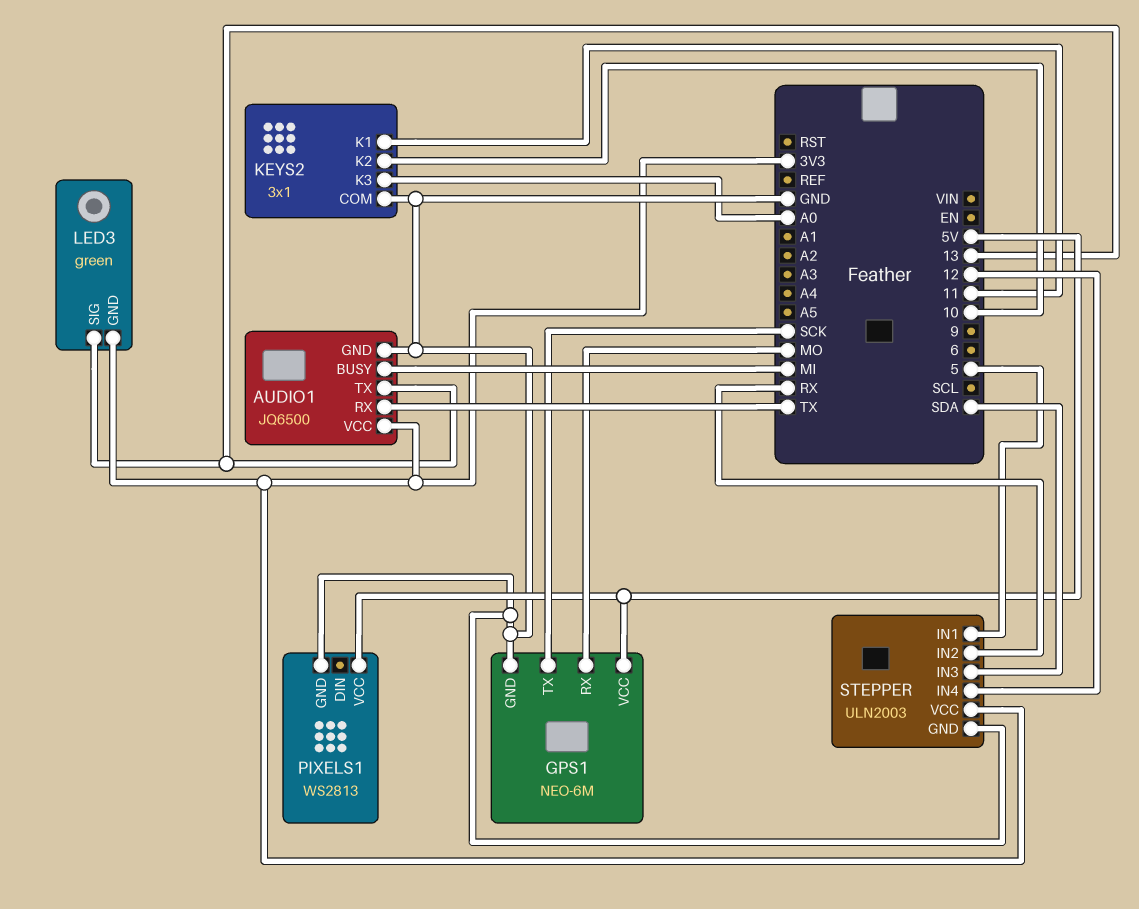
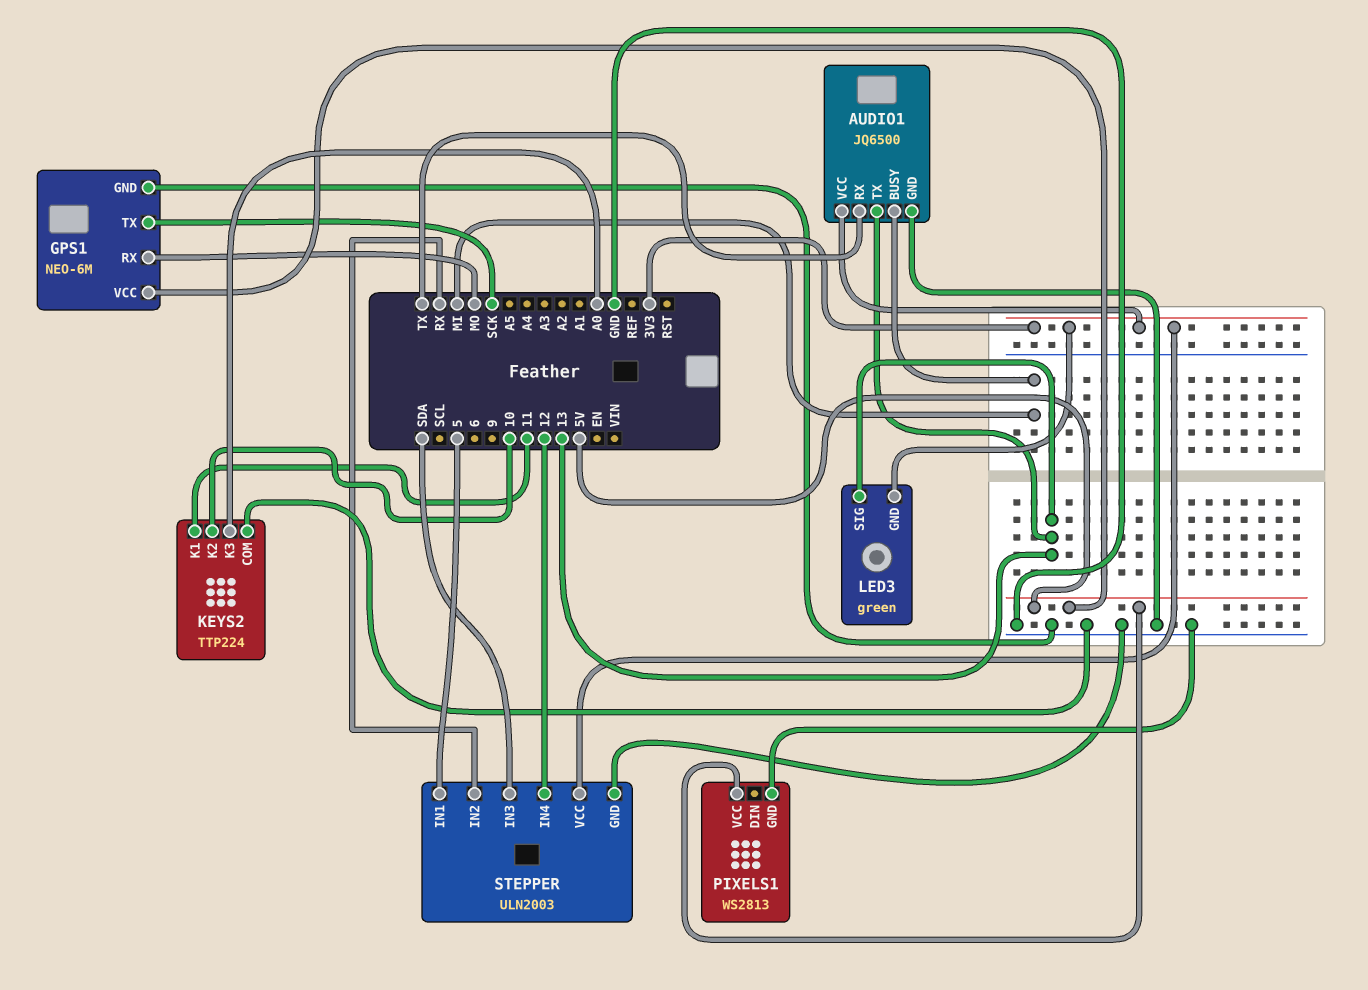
KEYS2: 3x1 -> TTP224

